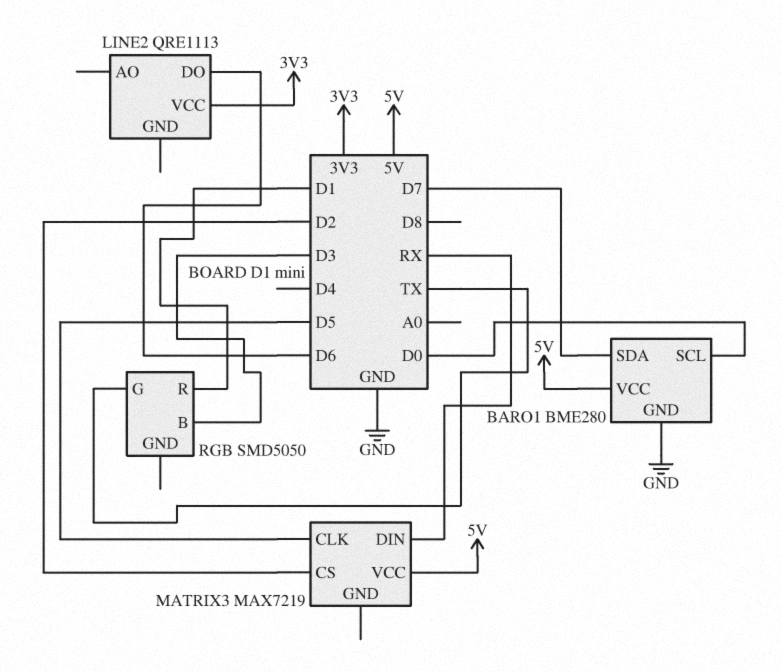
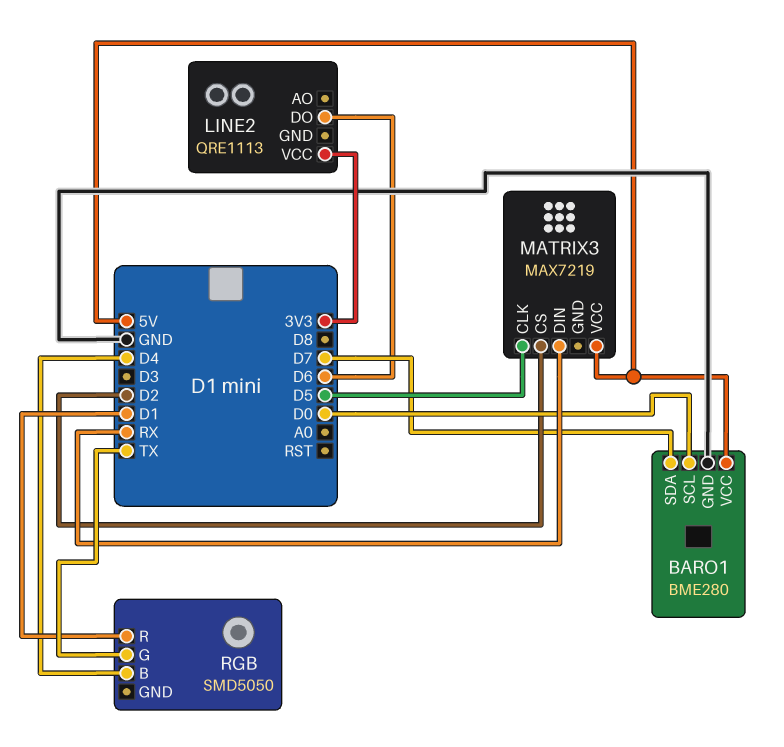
RGB pin B: D3 -> D4

